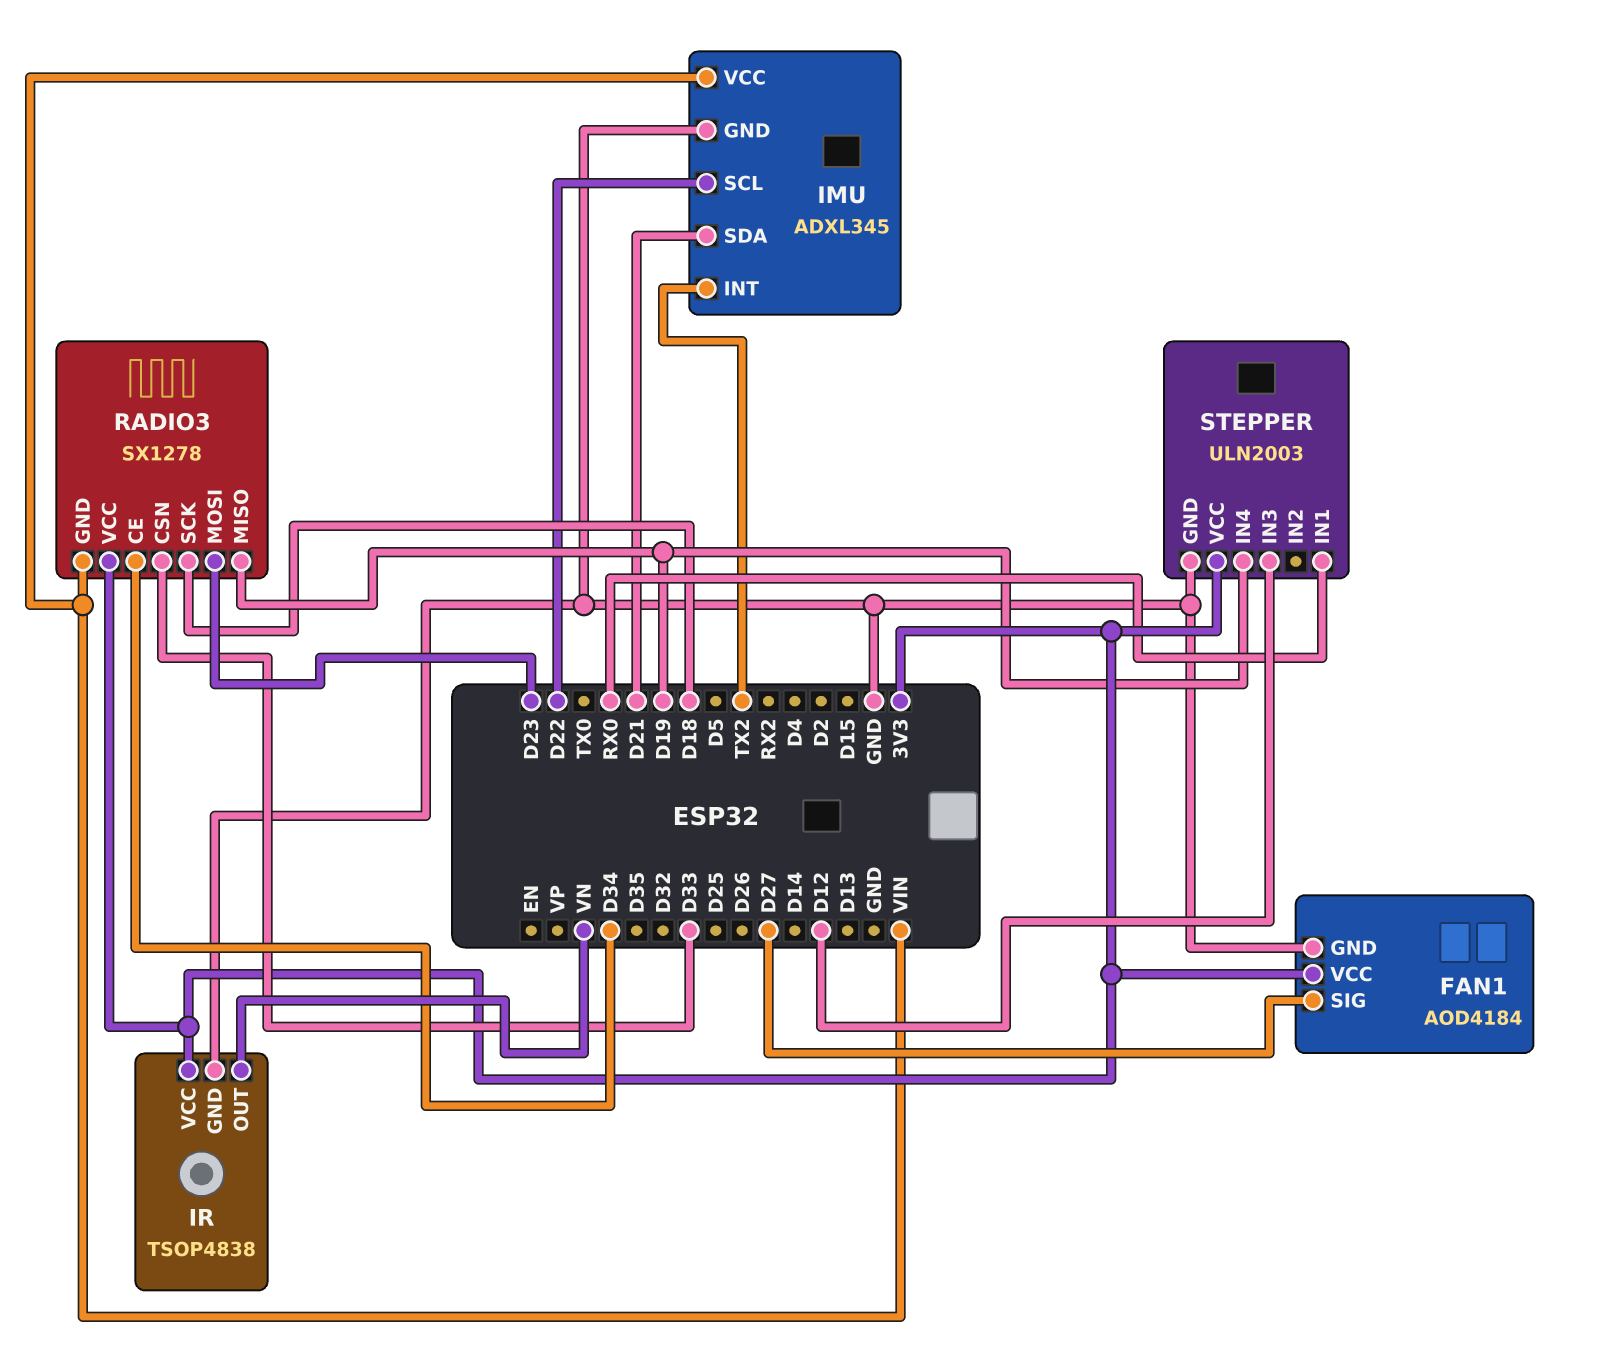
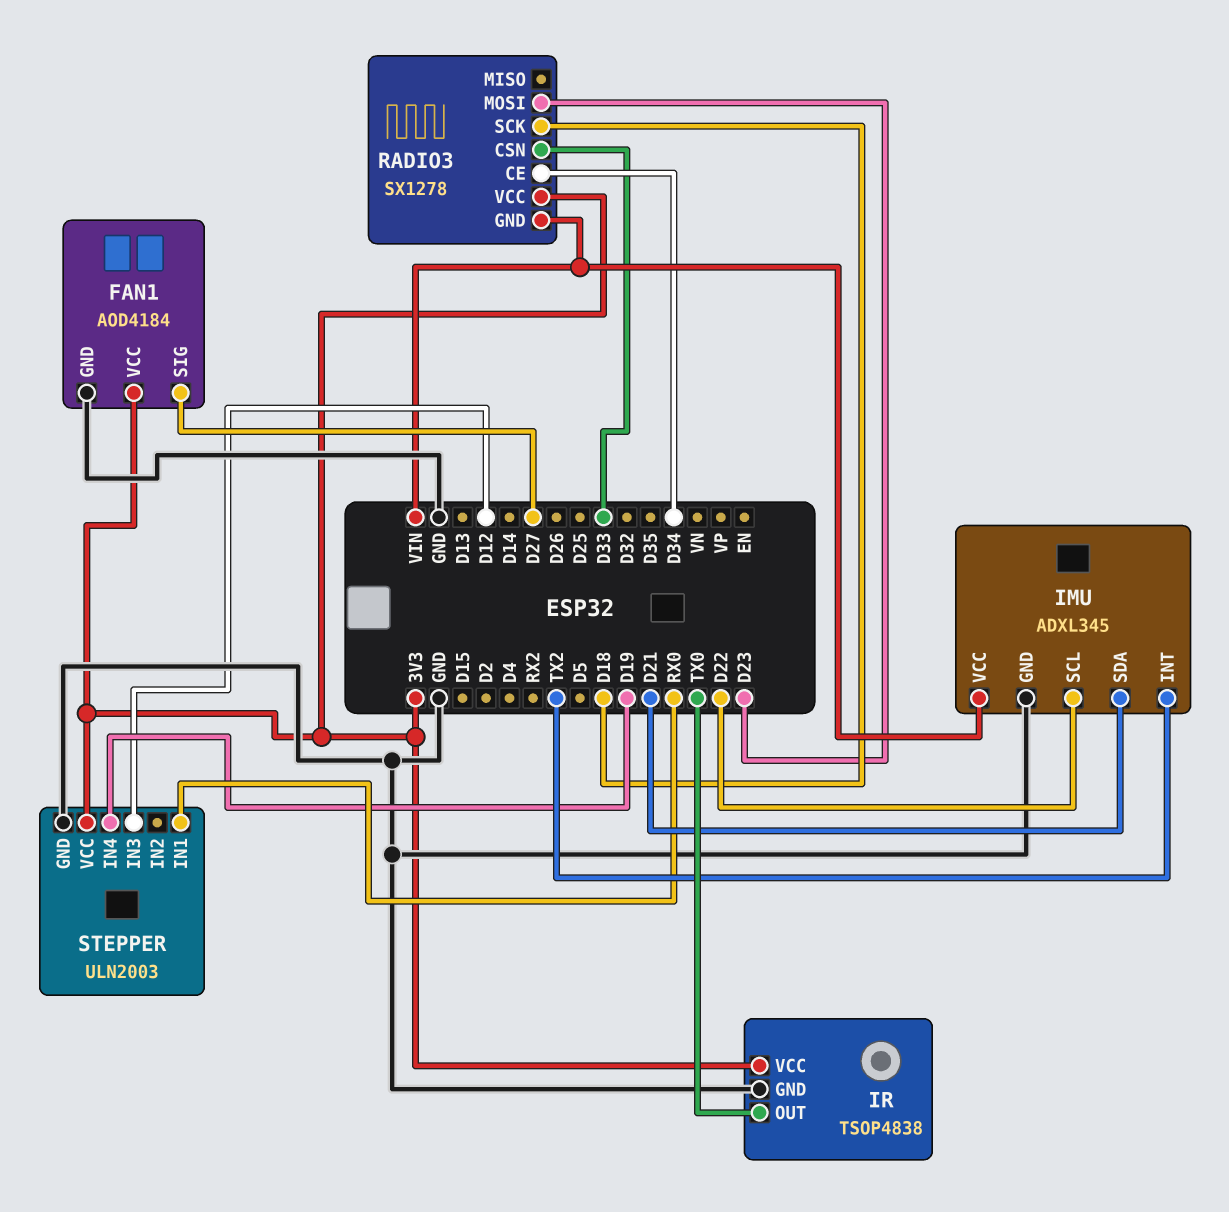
IR pin OUT: VN -> TX0
RADIO3 pin MISO: D19 -> none

